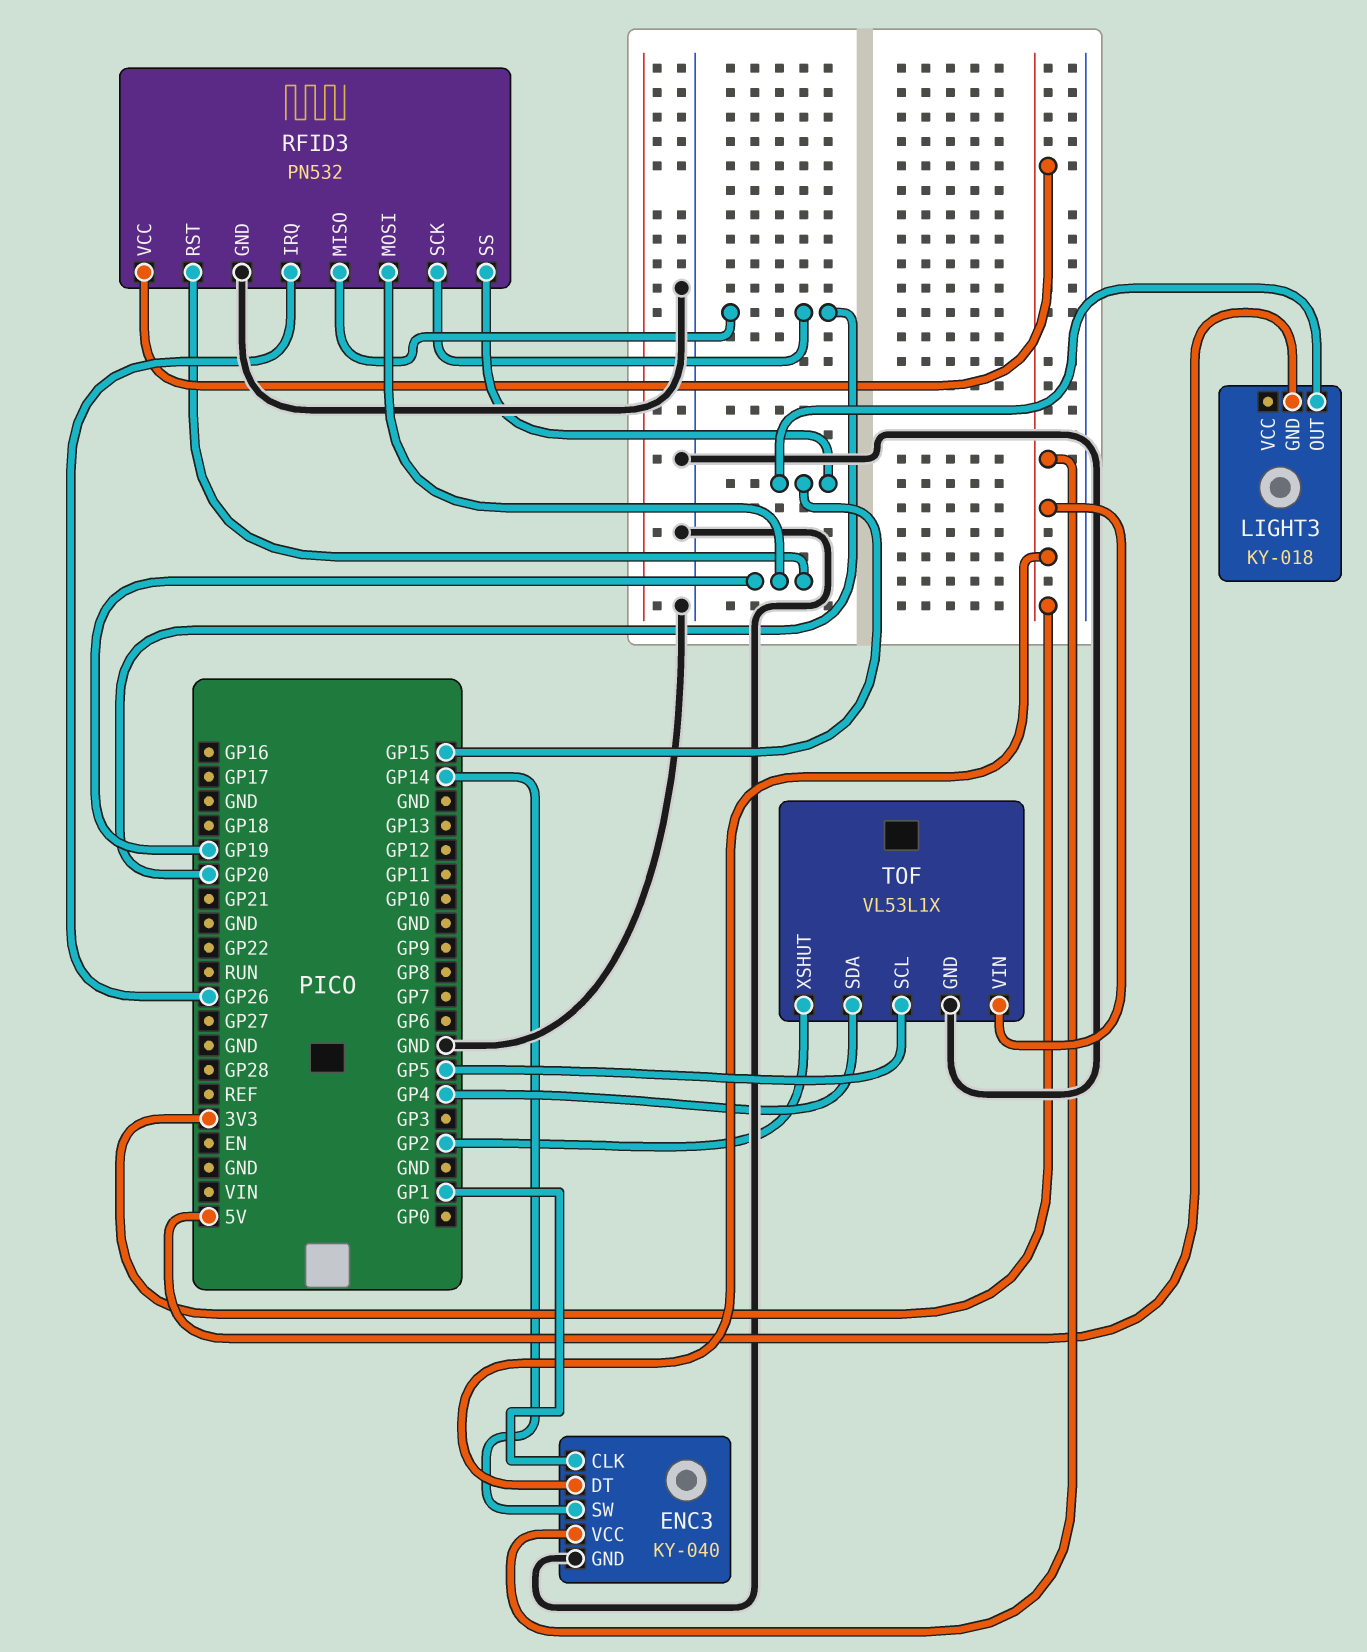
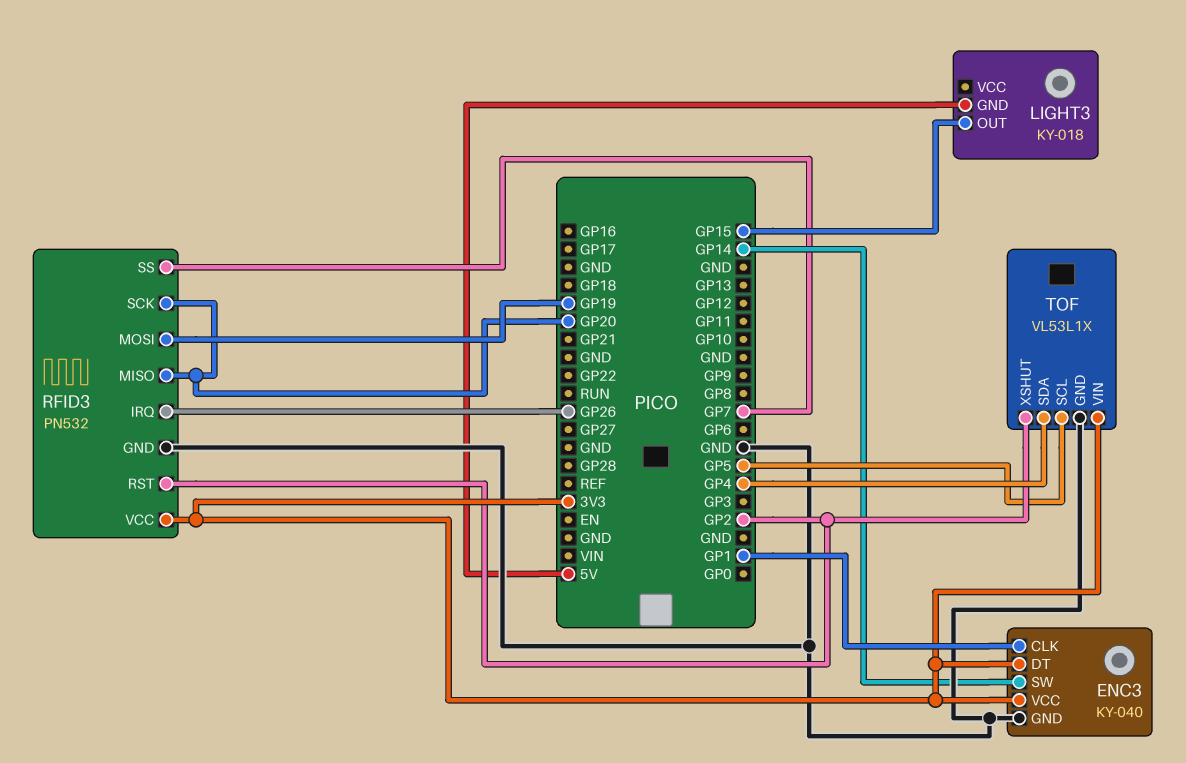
RFID3 pin RST: GP19 -> GP2
RFID3 pin SS: GP15 -> GP7

